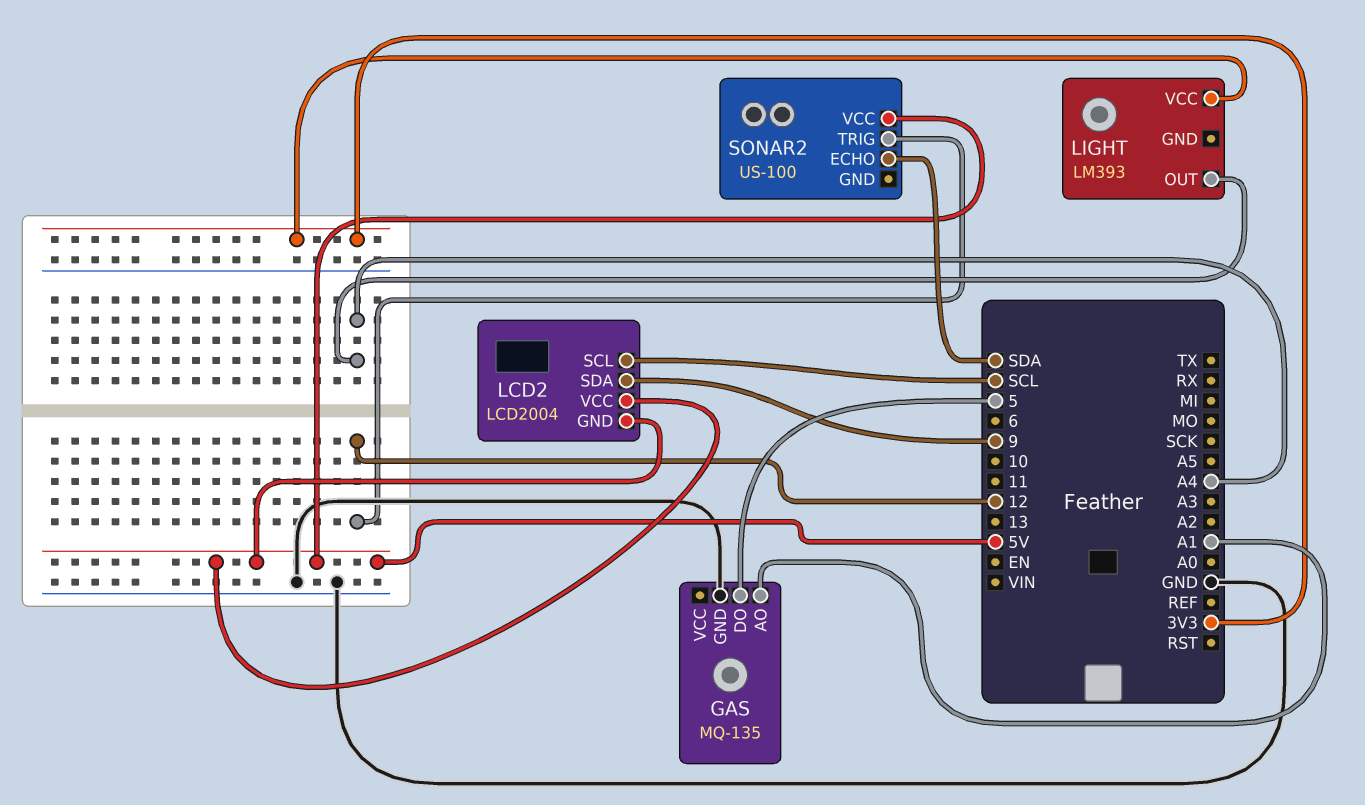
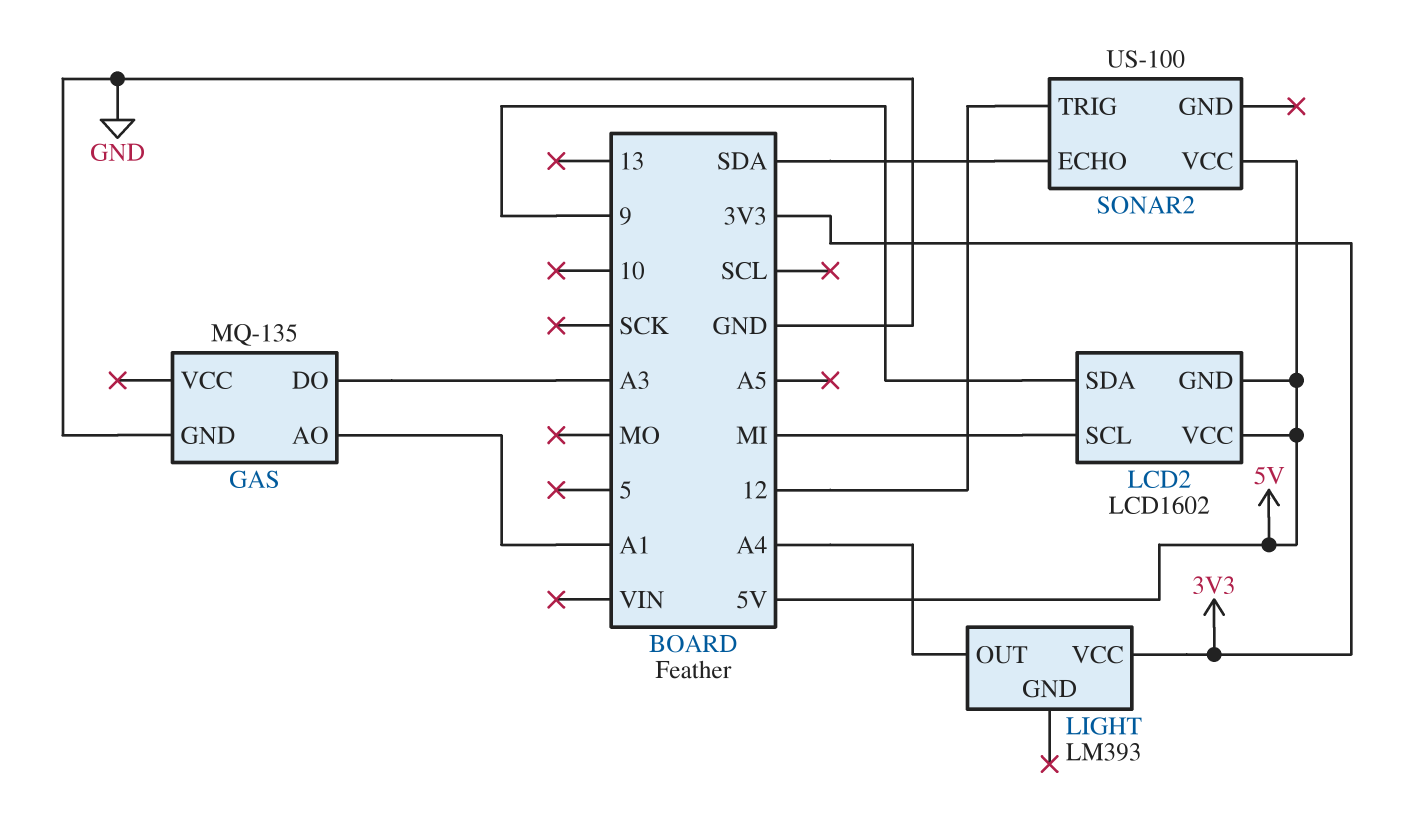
GAS pin DO: 5 -> A3
LCD2: LCD2004 -> LCD1602
LCD2 pin SCL: SCL -> MI

